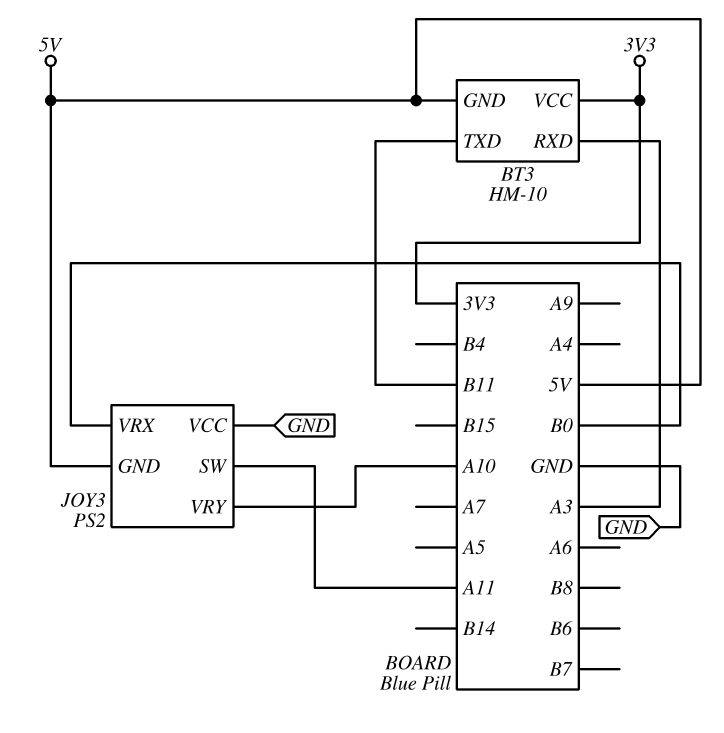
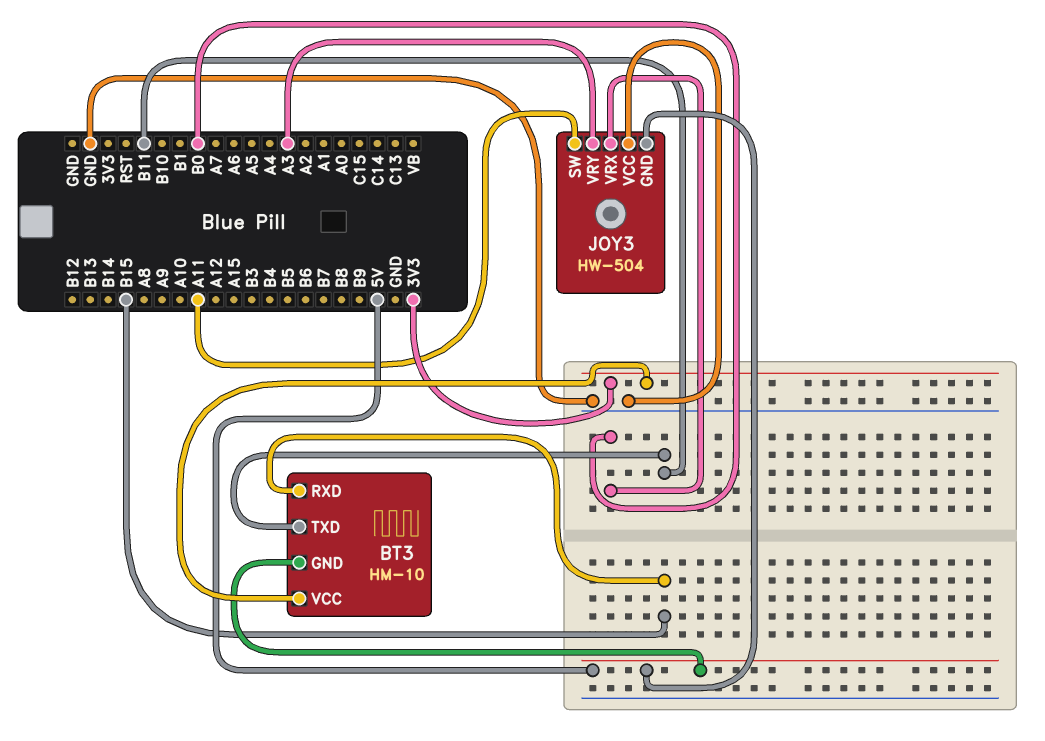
BT3 pin RXD: A3 -> B15
JOY3: PS2 -> HW-504
JOY3 pin VRY: A10 -> A3

